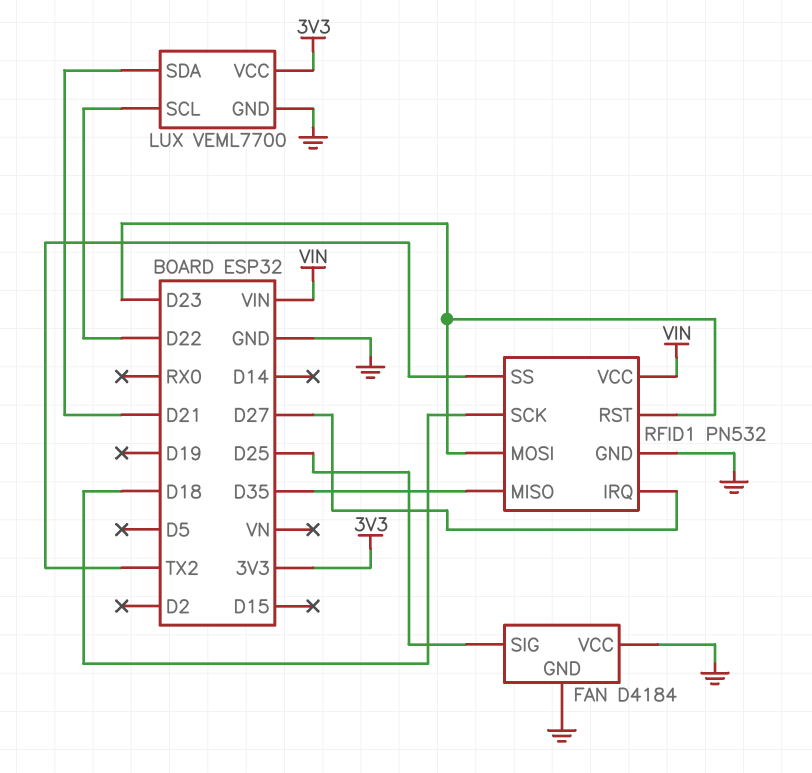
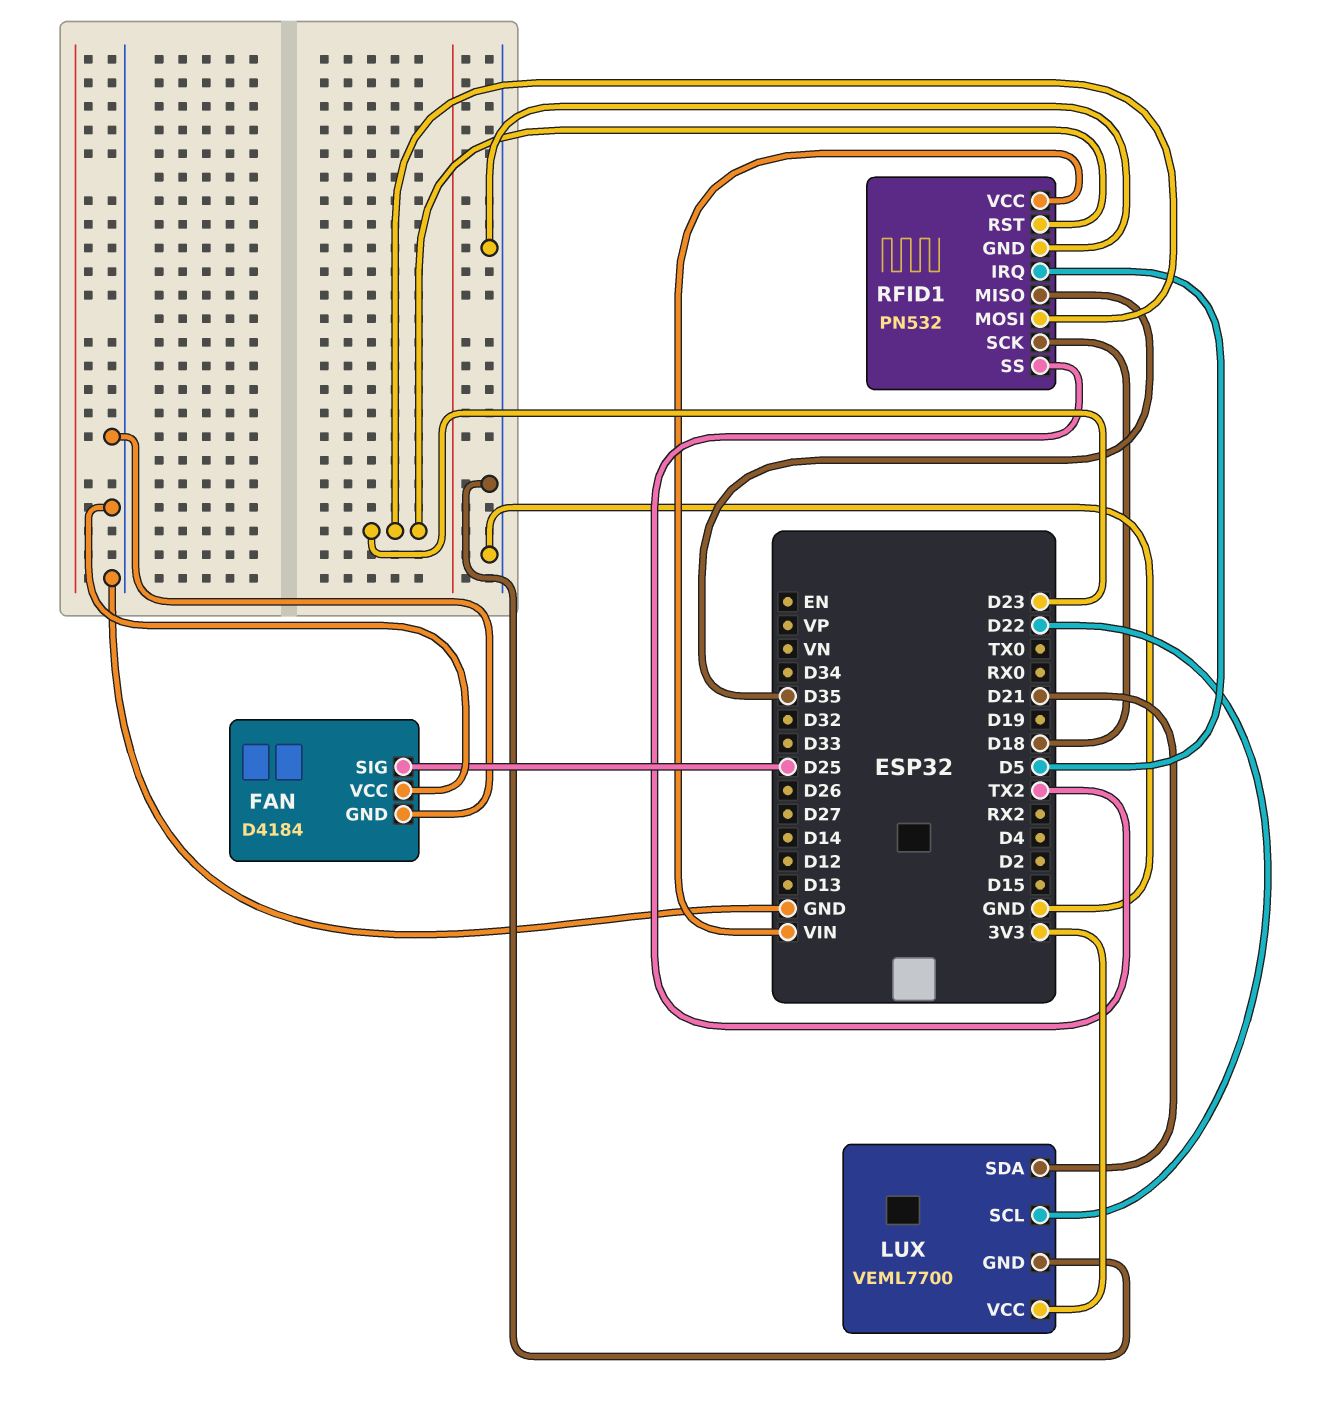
RFID1 pin IRQ: D27 -> D5

